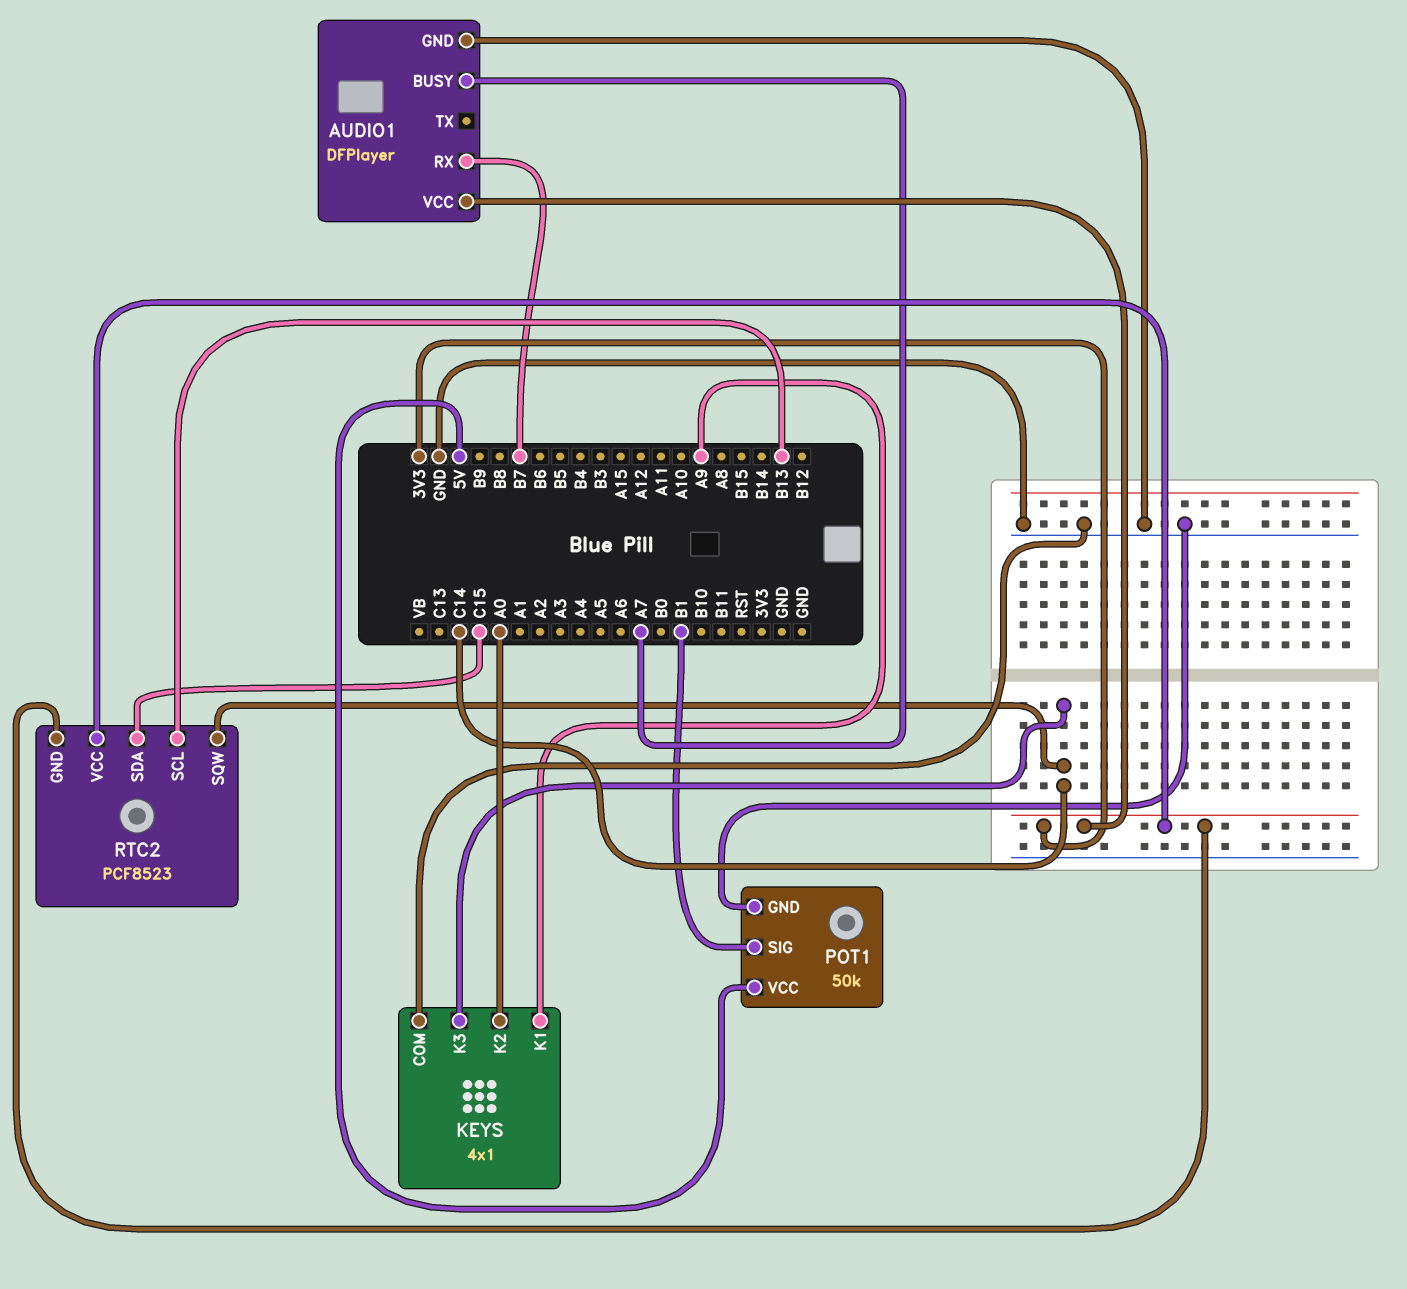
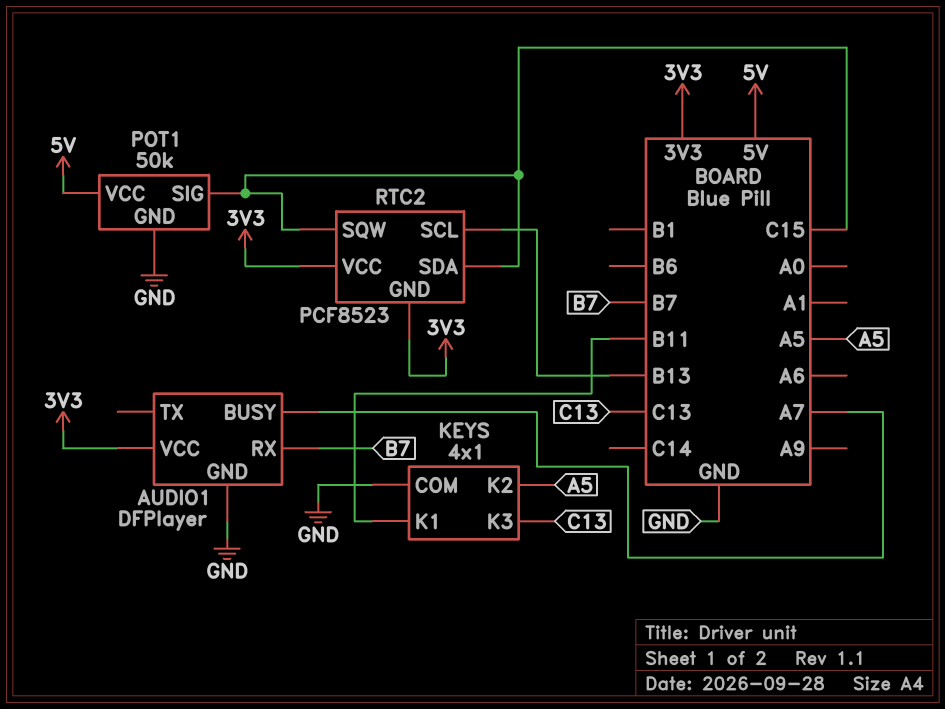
KEYS pin K1: A9 -> B11
KEYS pin K2: A0 -> A5
KEYS pin K3: C14 -> C13
POT1 pin SIG: B1 -> C15
RTC2 pin SQW: C14 -> C15

